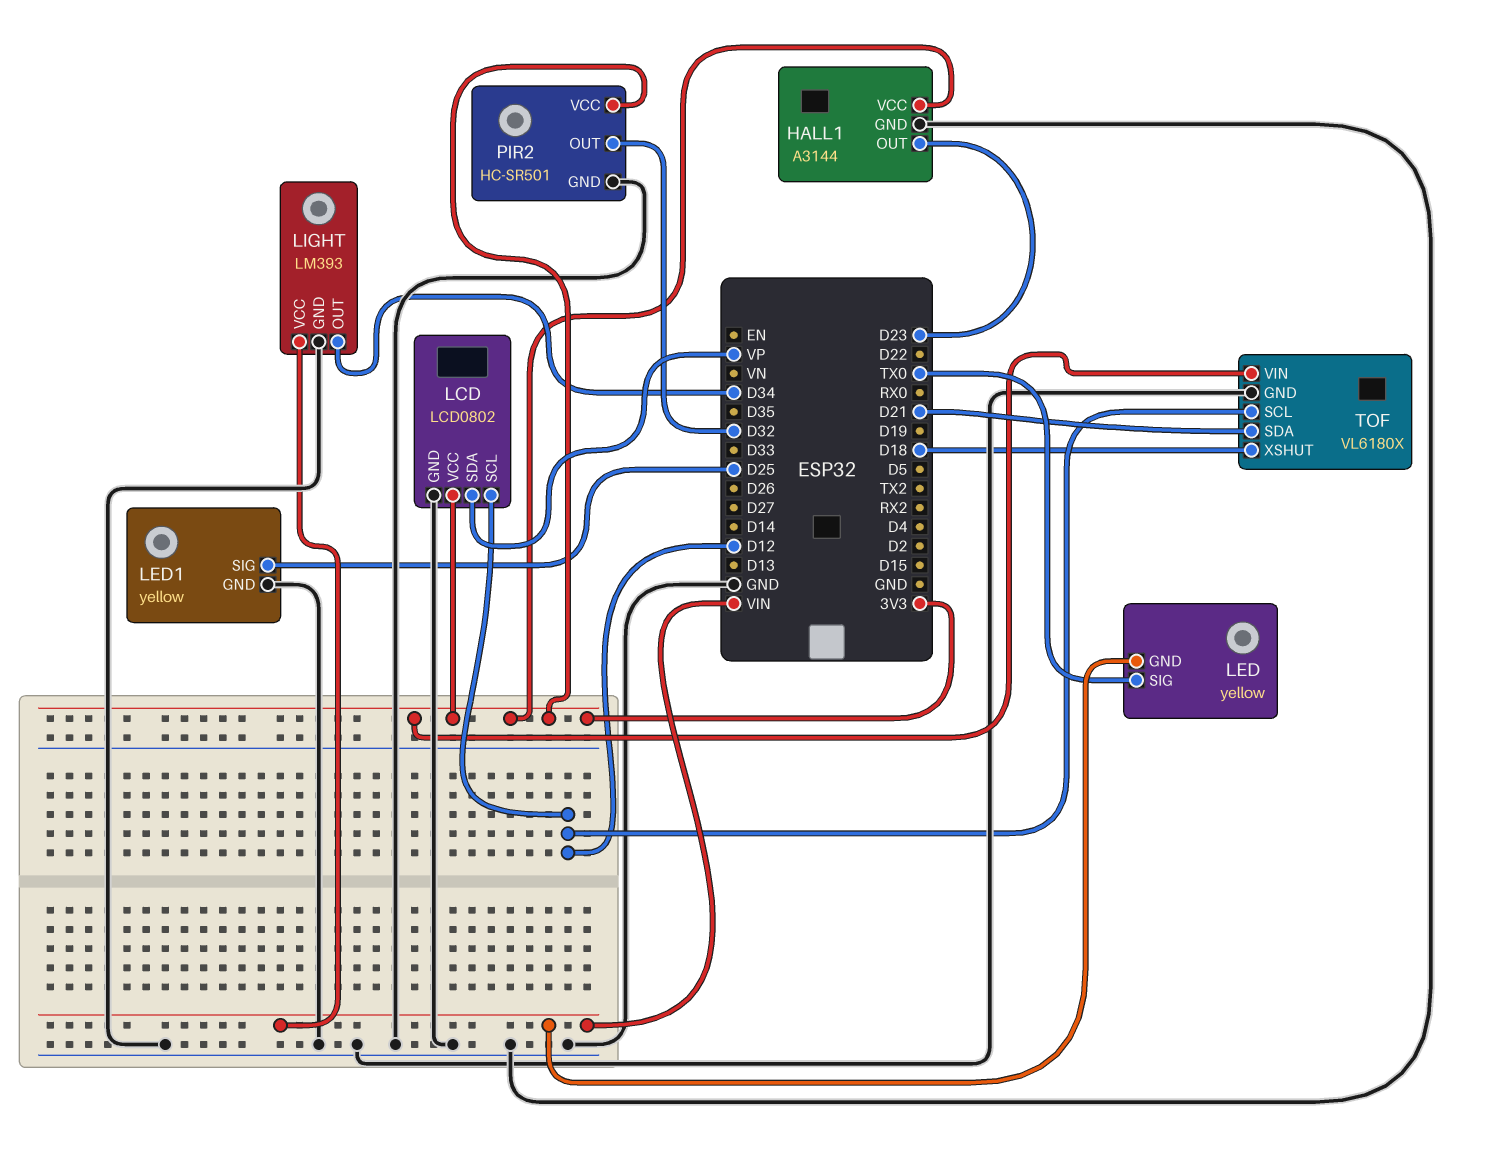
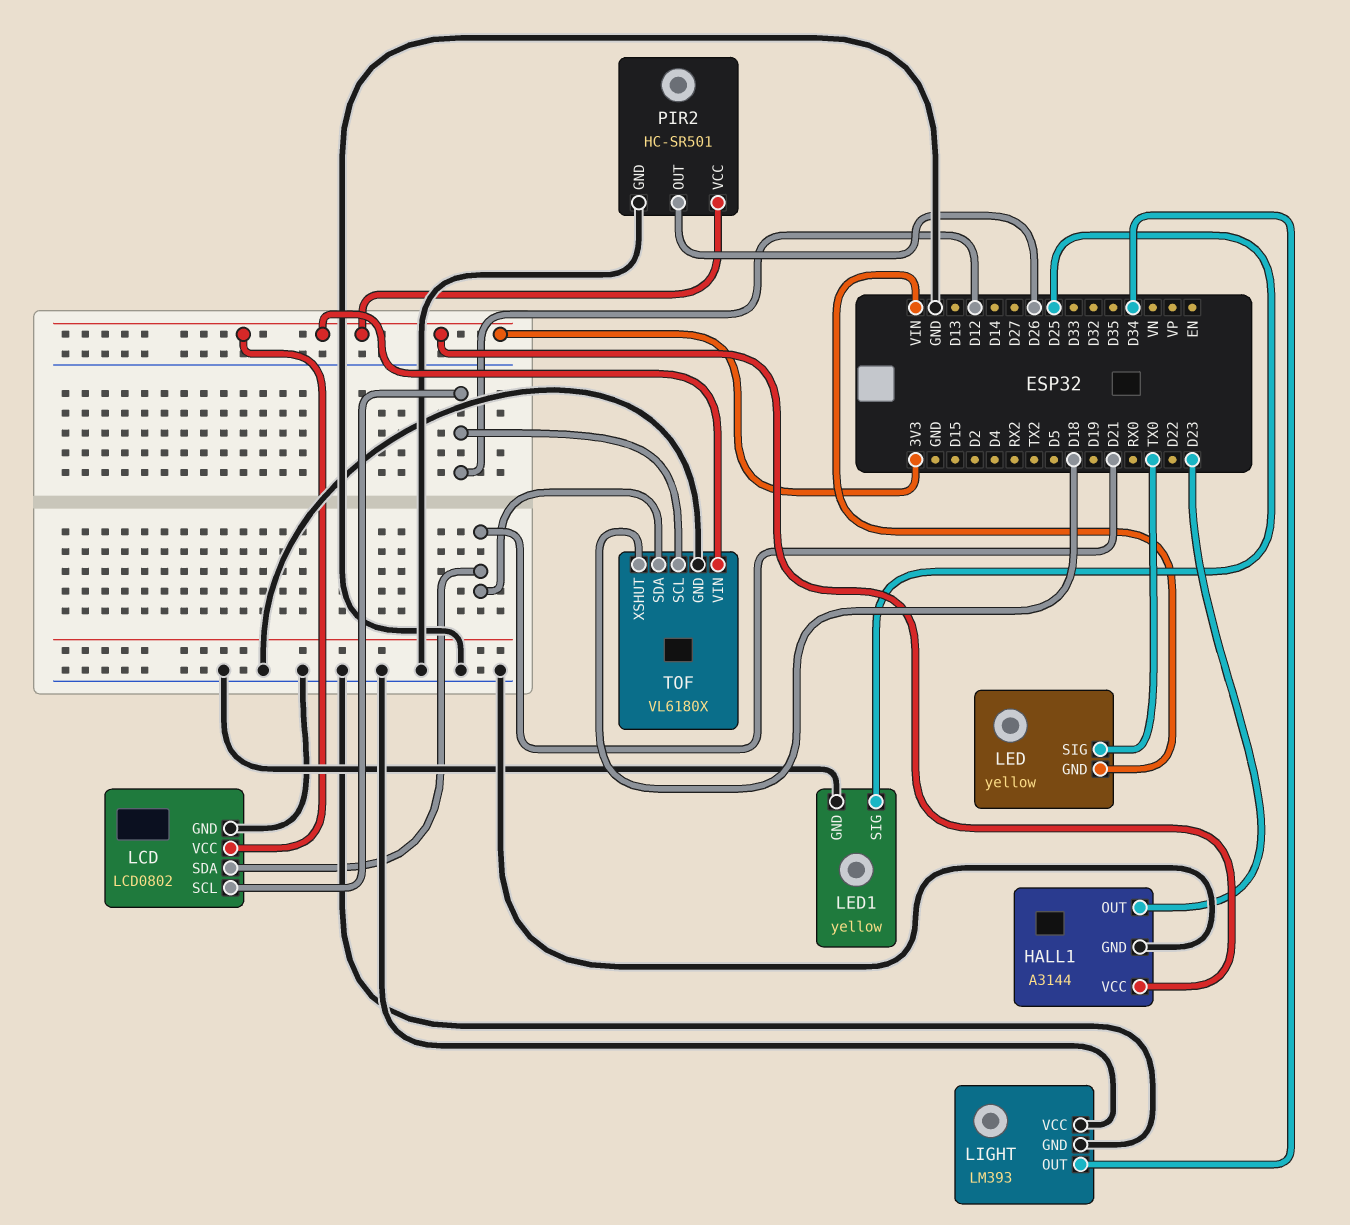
LCD pin SDA: VP -> D21
LIGHT pin VCC: VIN -> GND
PIR2 pin OUT: D32 -> D26

